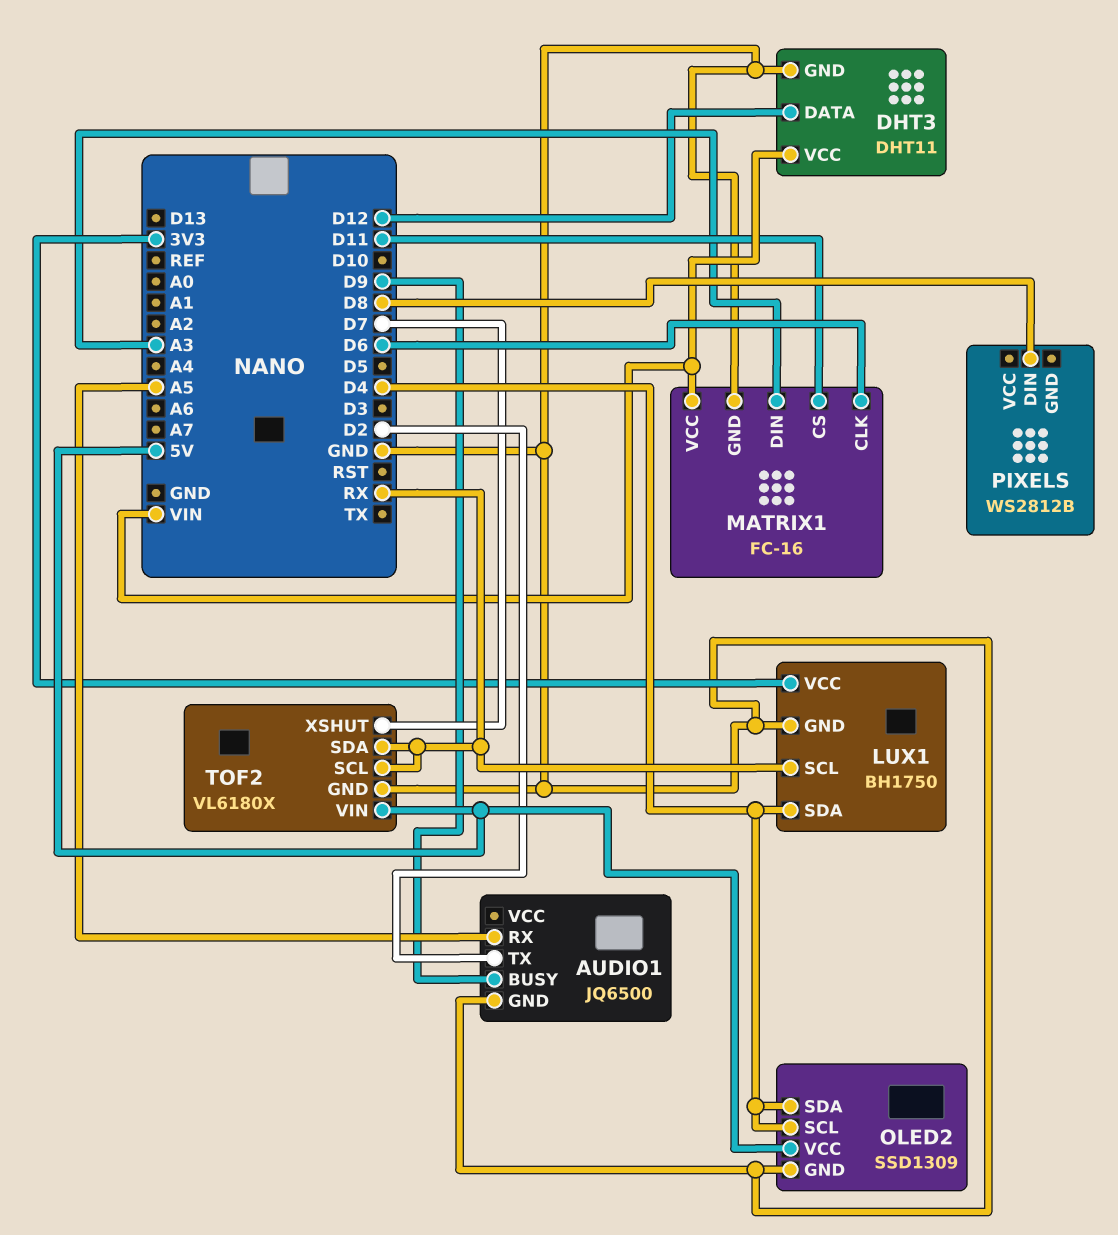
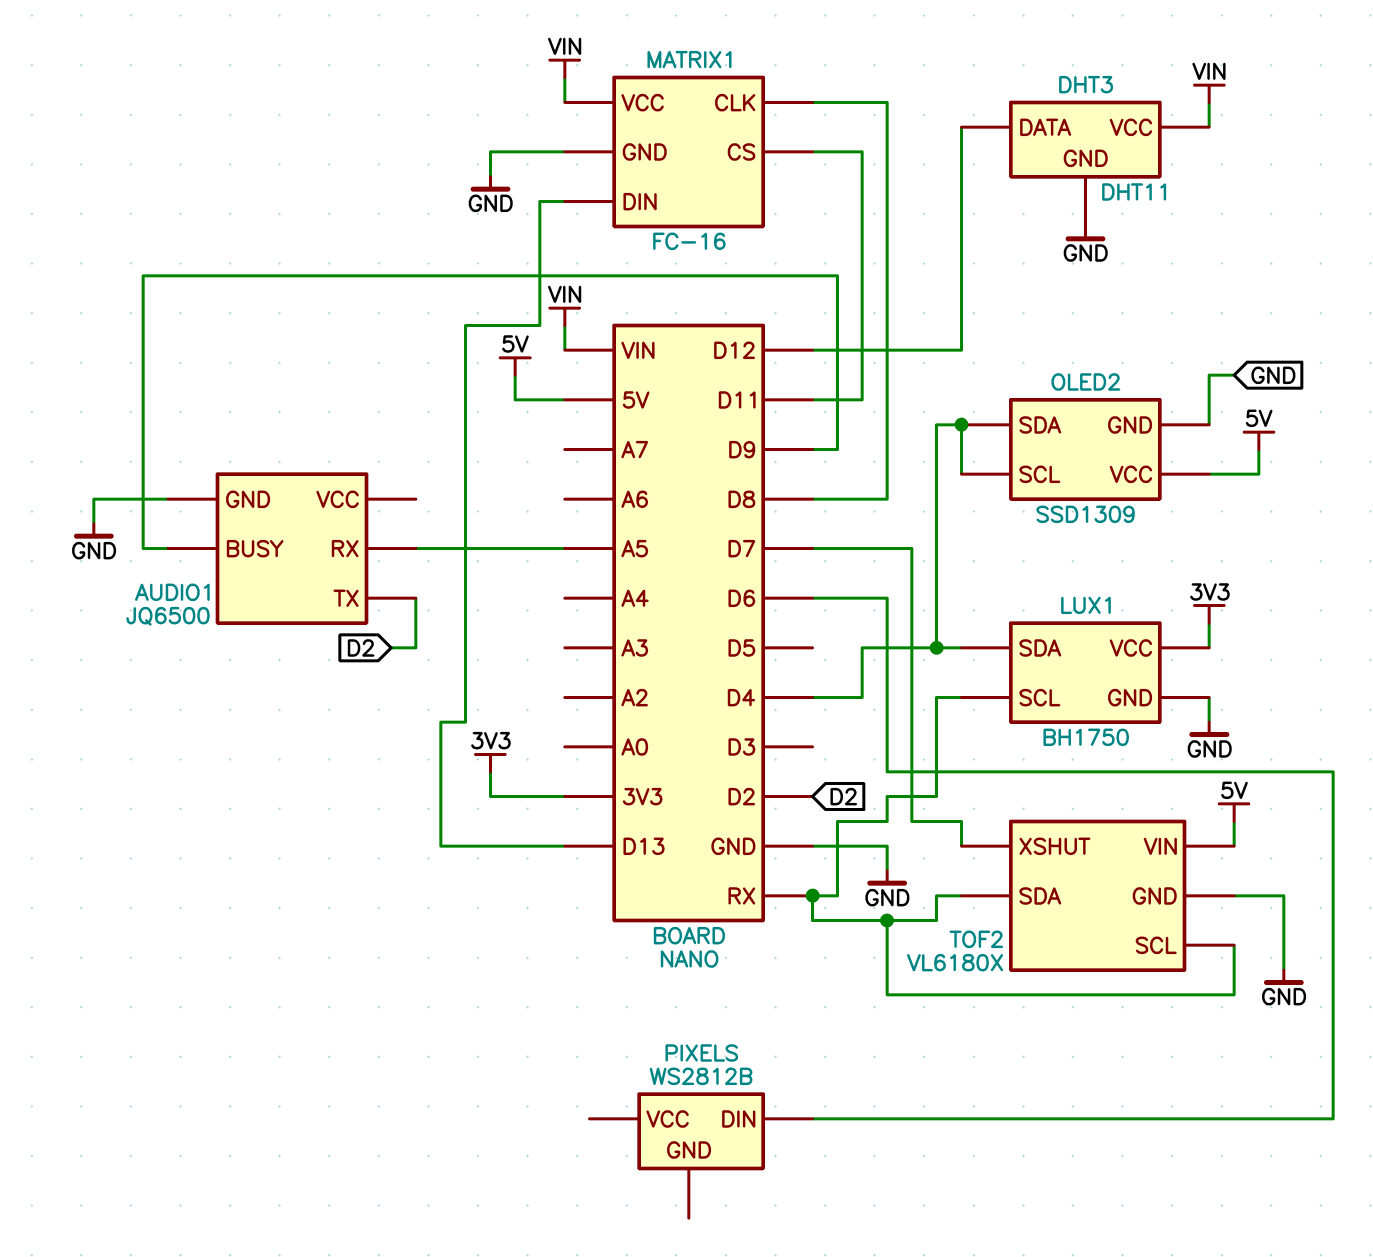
MATRIX1 pin CLK: D6 -> D8
MATRIX1 pin DIN: A3 -> D13
PIXELS pin DIN: D8 -> D6

